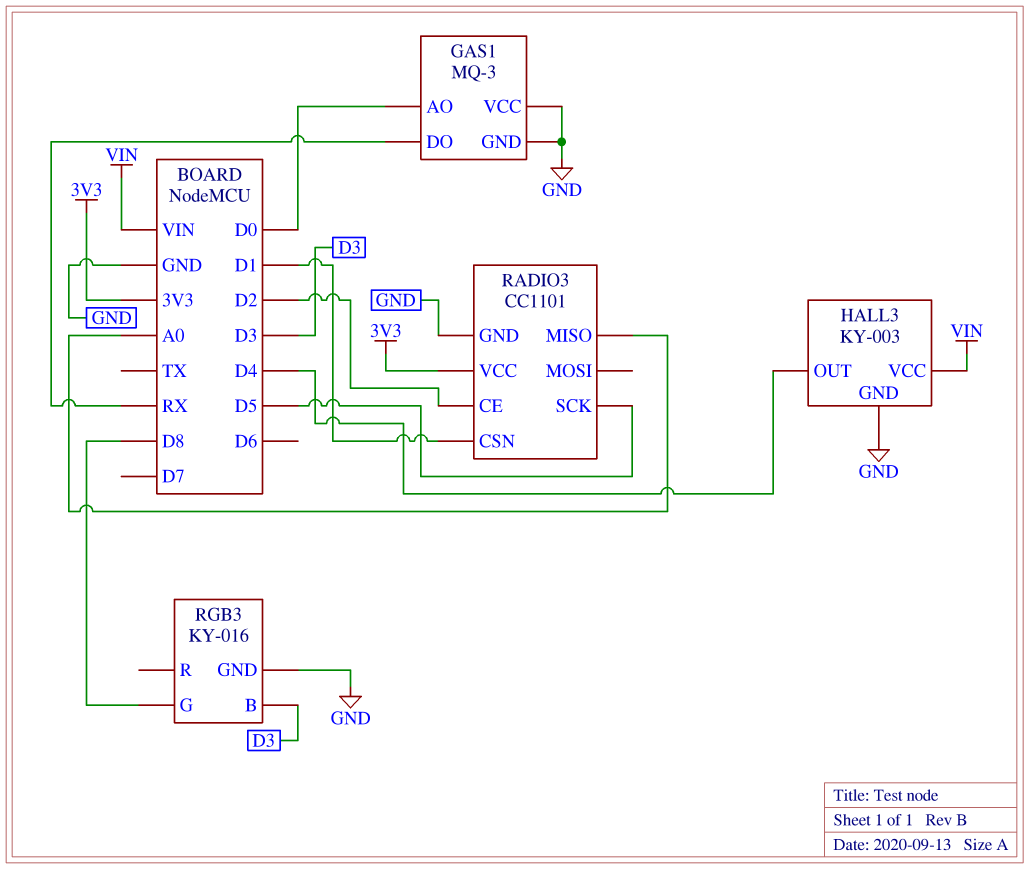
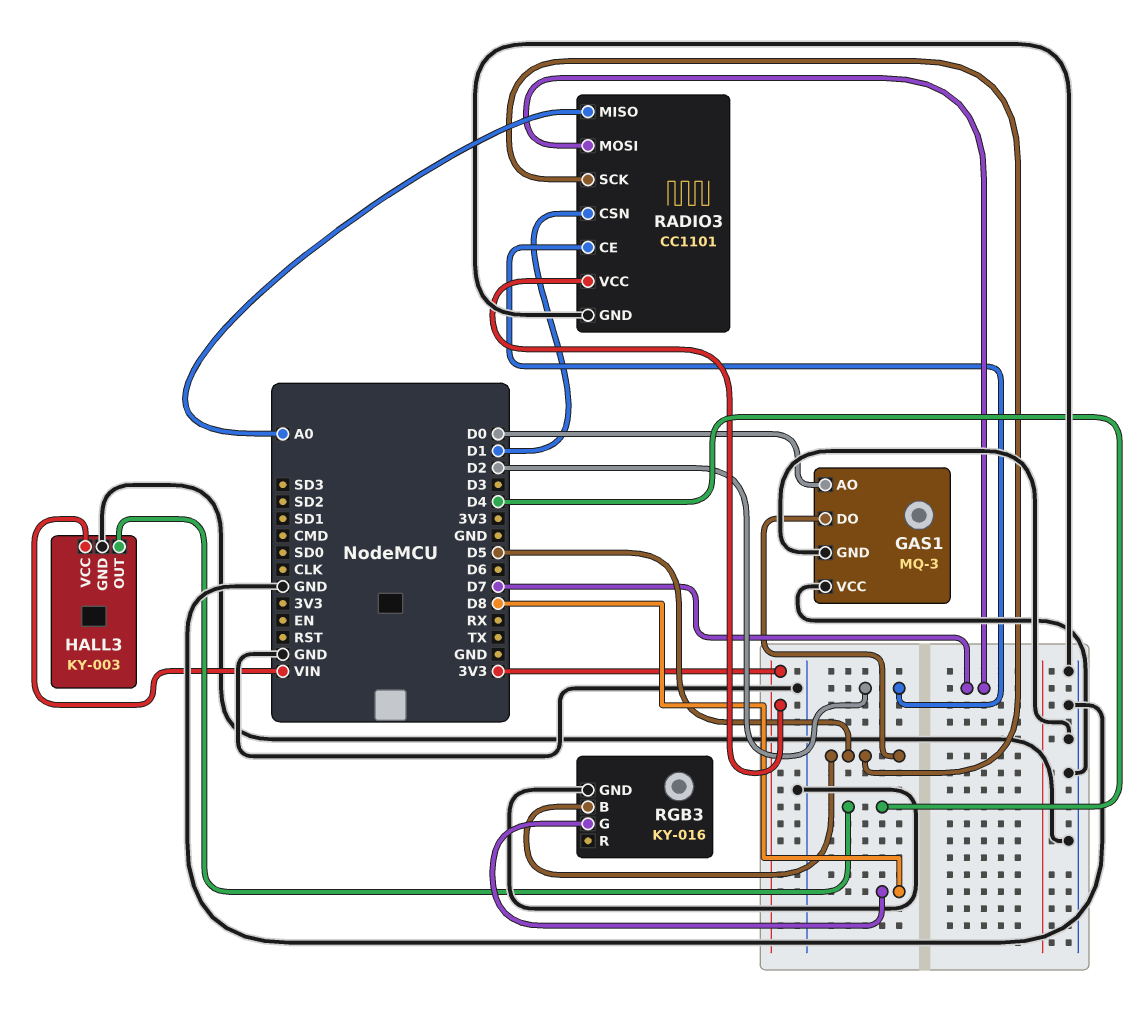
GAS1 pin DO: RX -> D5
RADIO3 pin MOSI: none -> D7
RGB3 pin B: D3 -> D5

